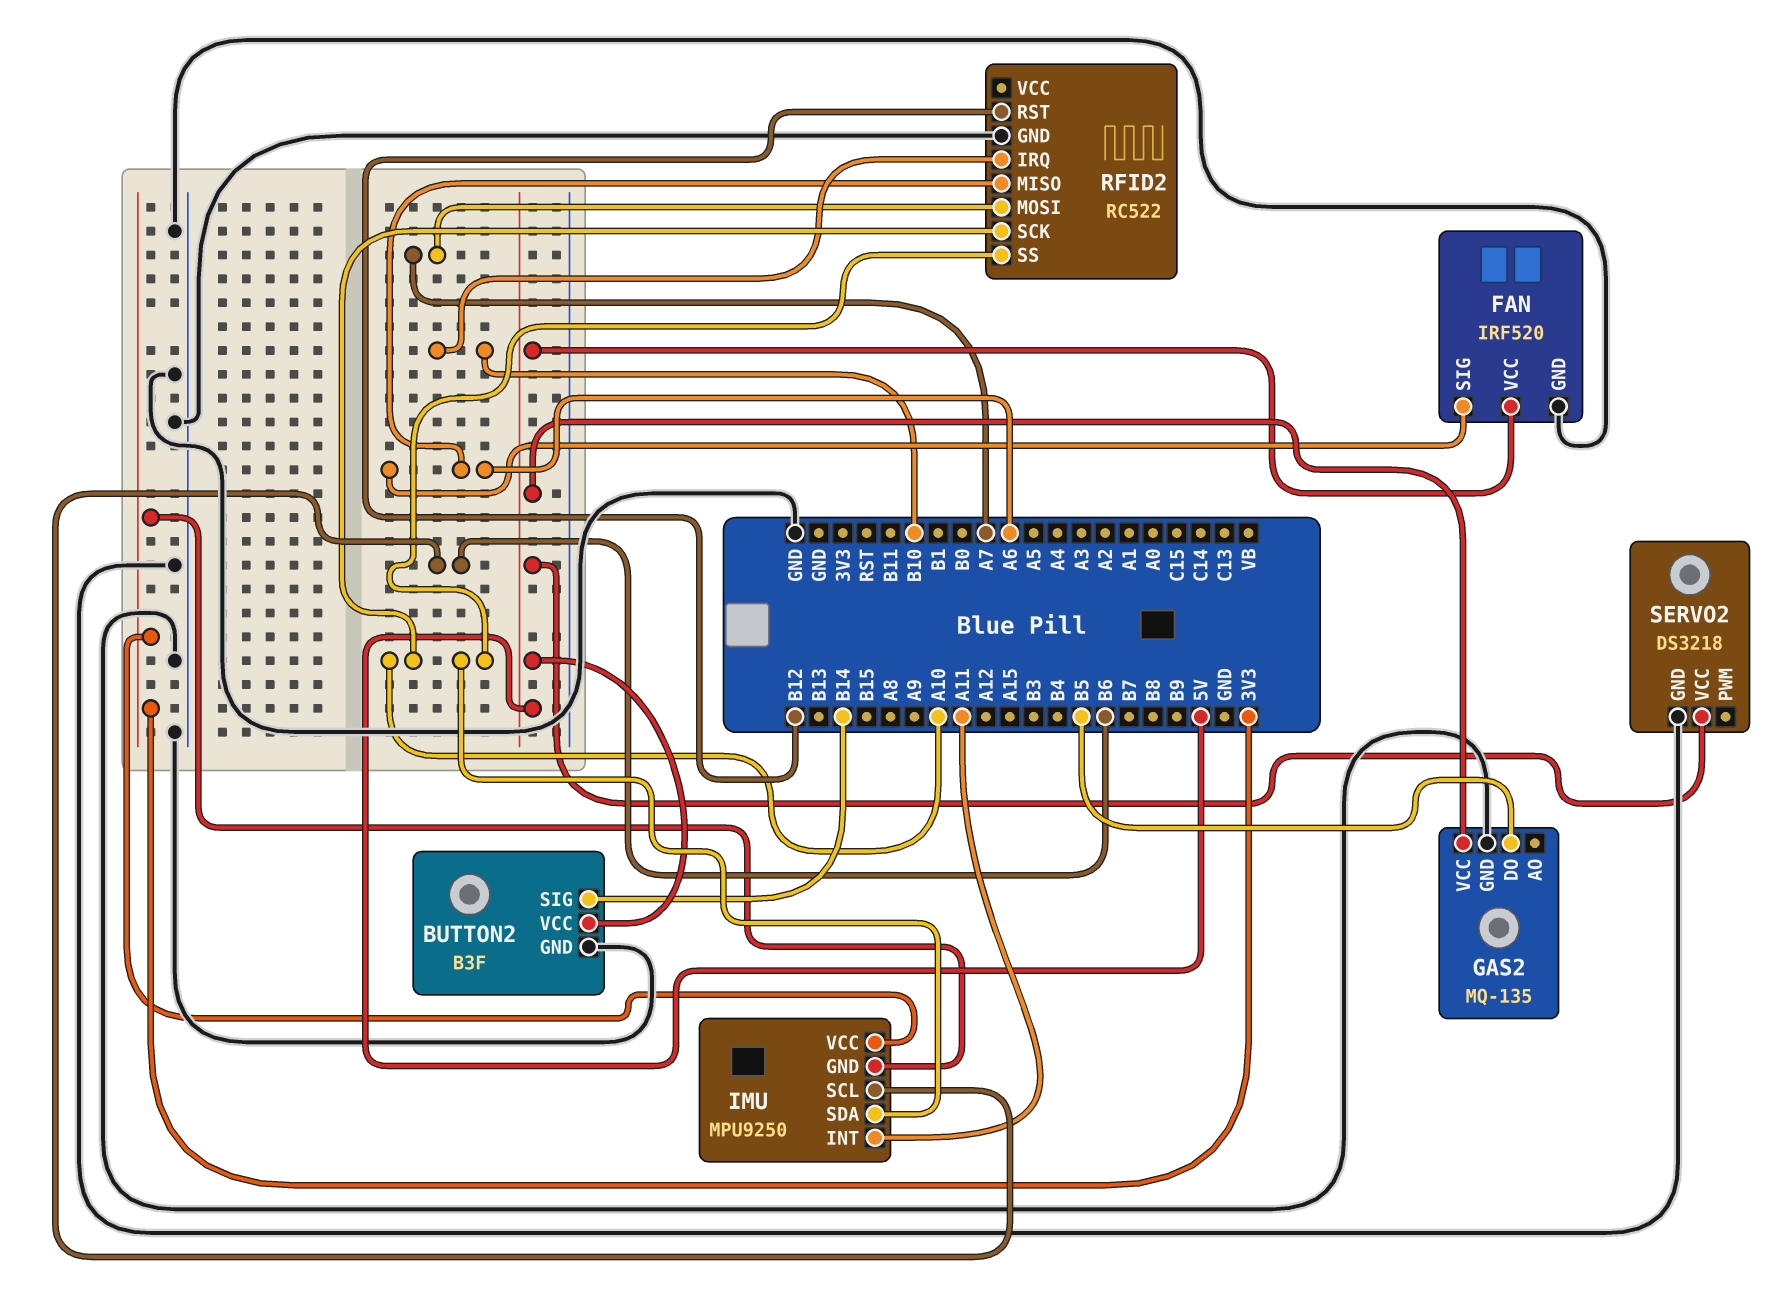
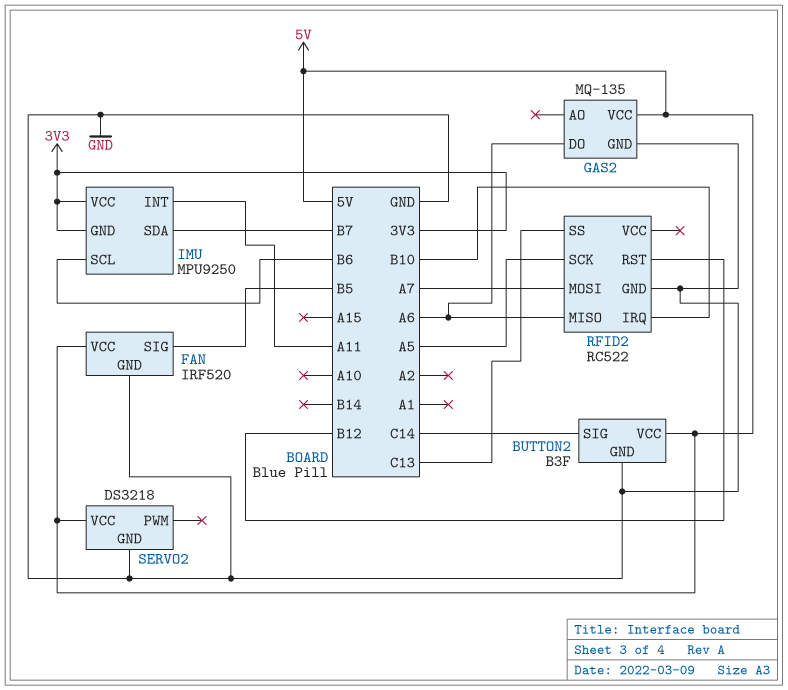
BUTTON2 pin SIG: B14 -> C14
FAN pin SIG: A6 -> B5
GAS2 pin DO: B5 -> A6
IMU pin SDA: A10 -> B7
RFID2 pin SCK: A10 -> A5
RFID2 pin SS: A10 -> C13

